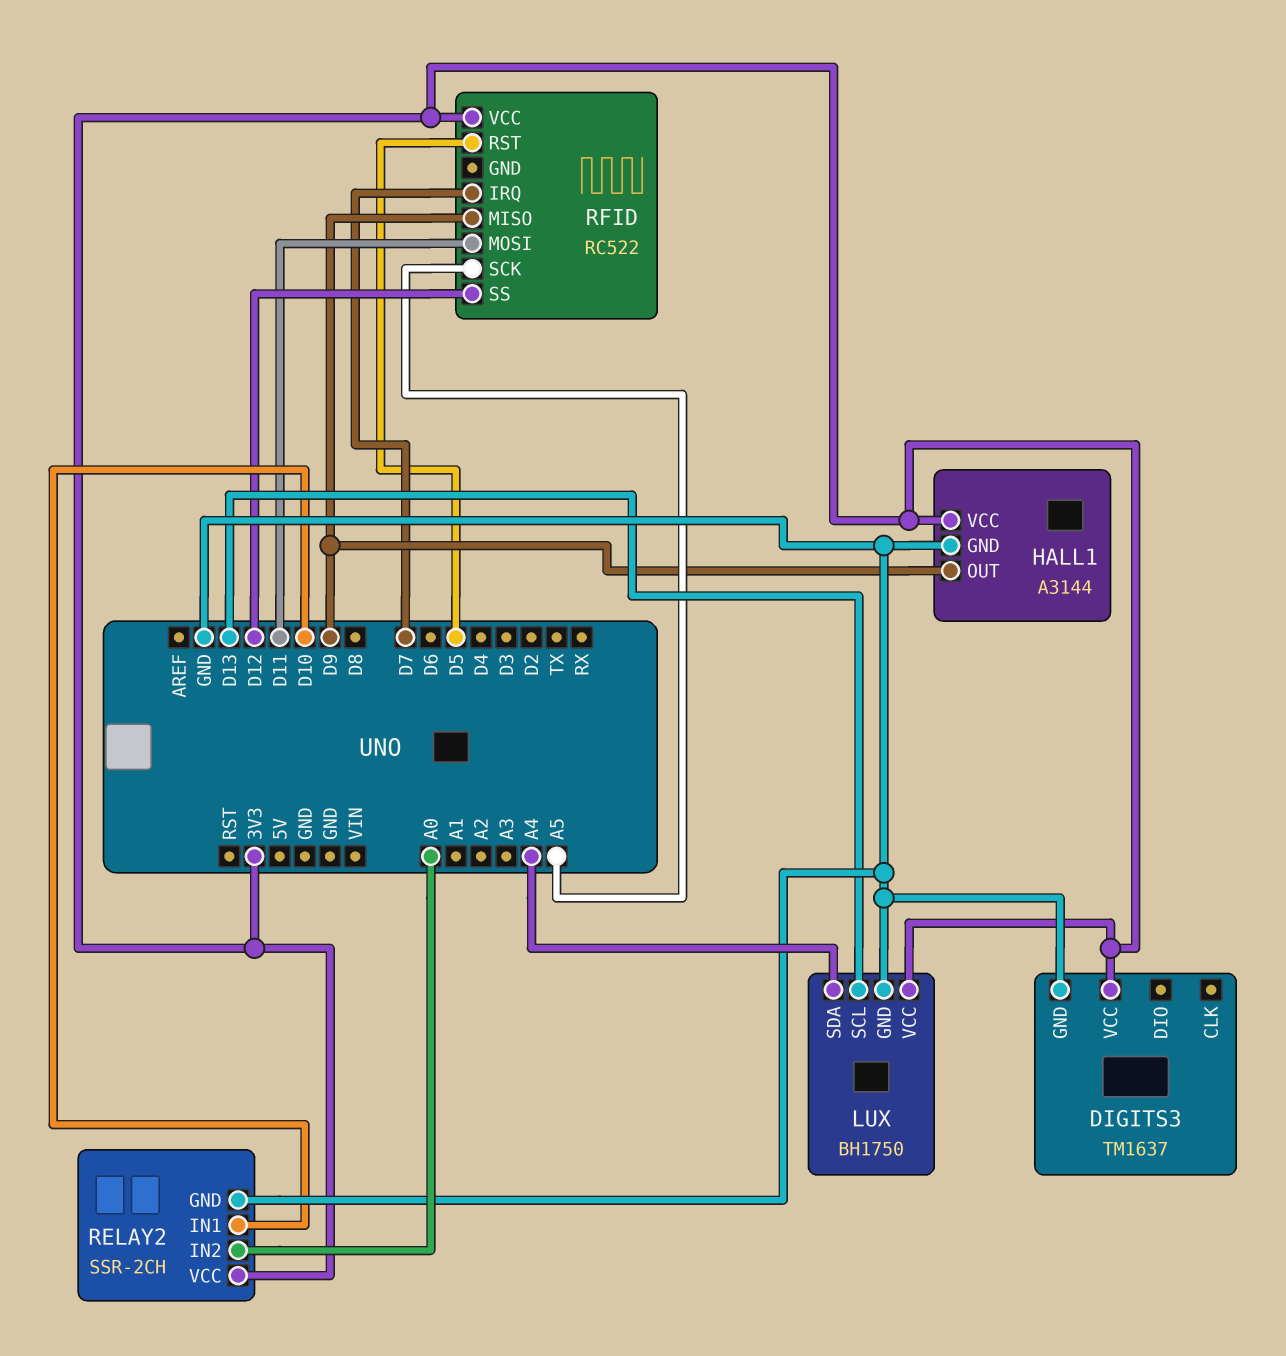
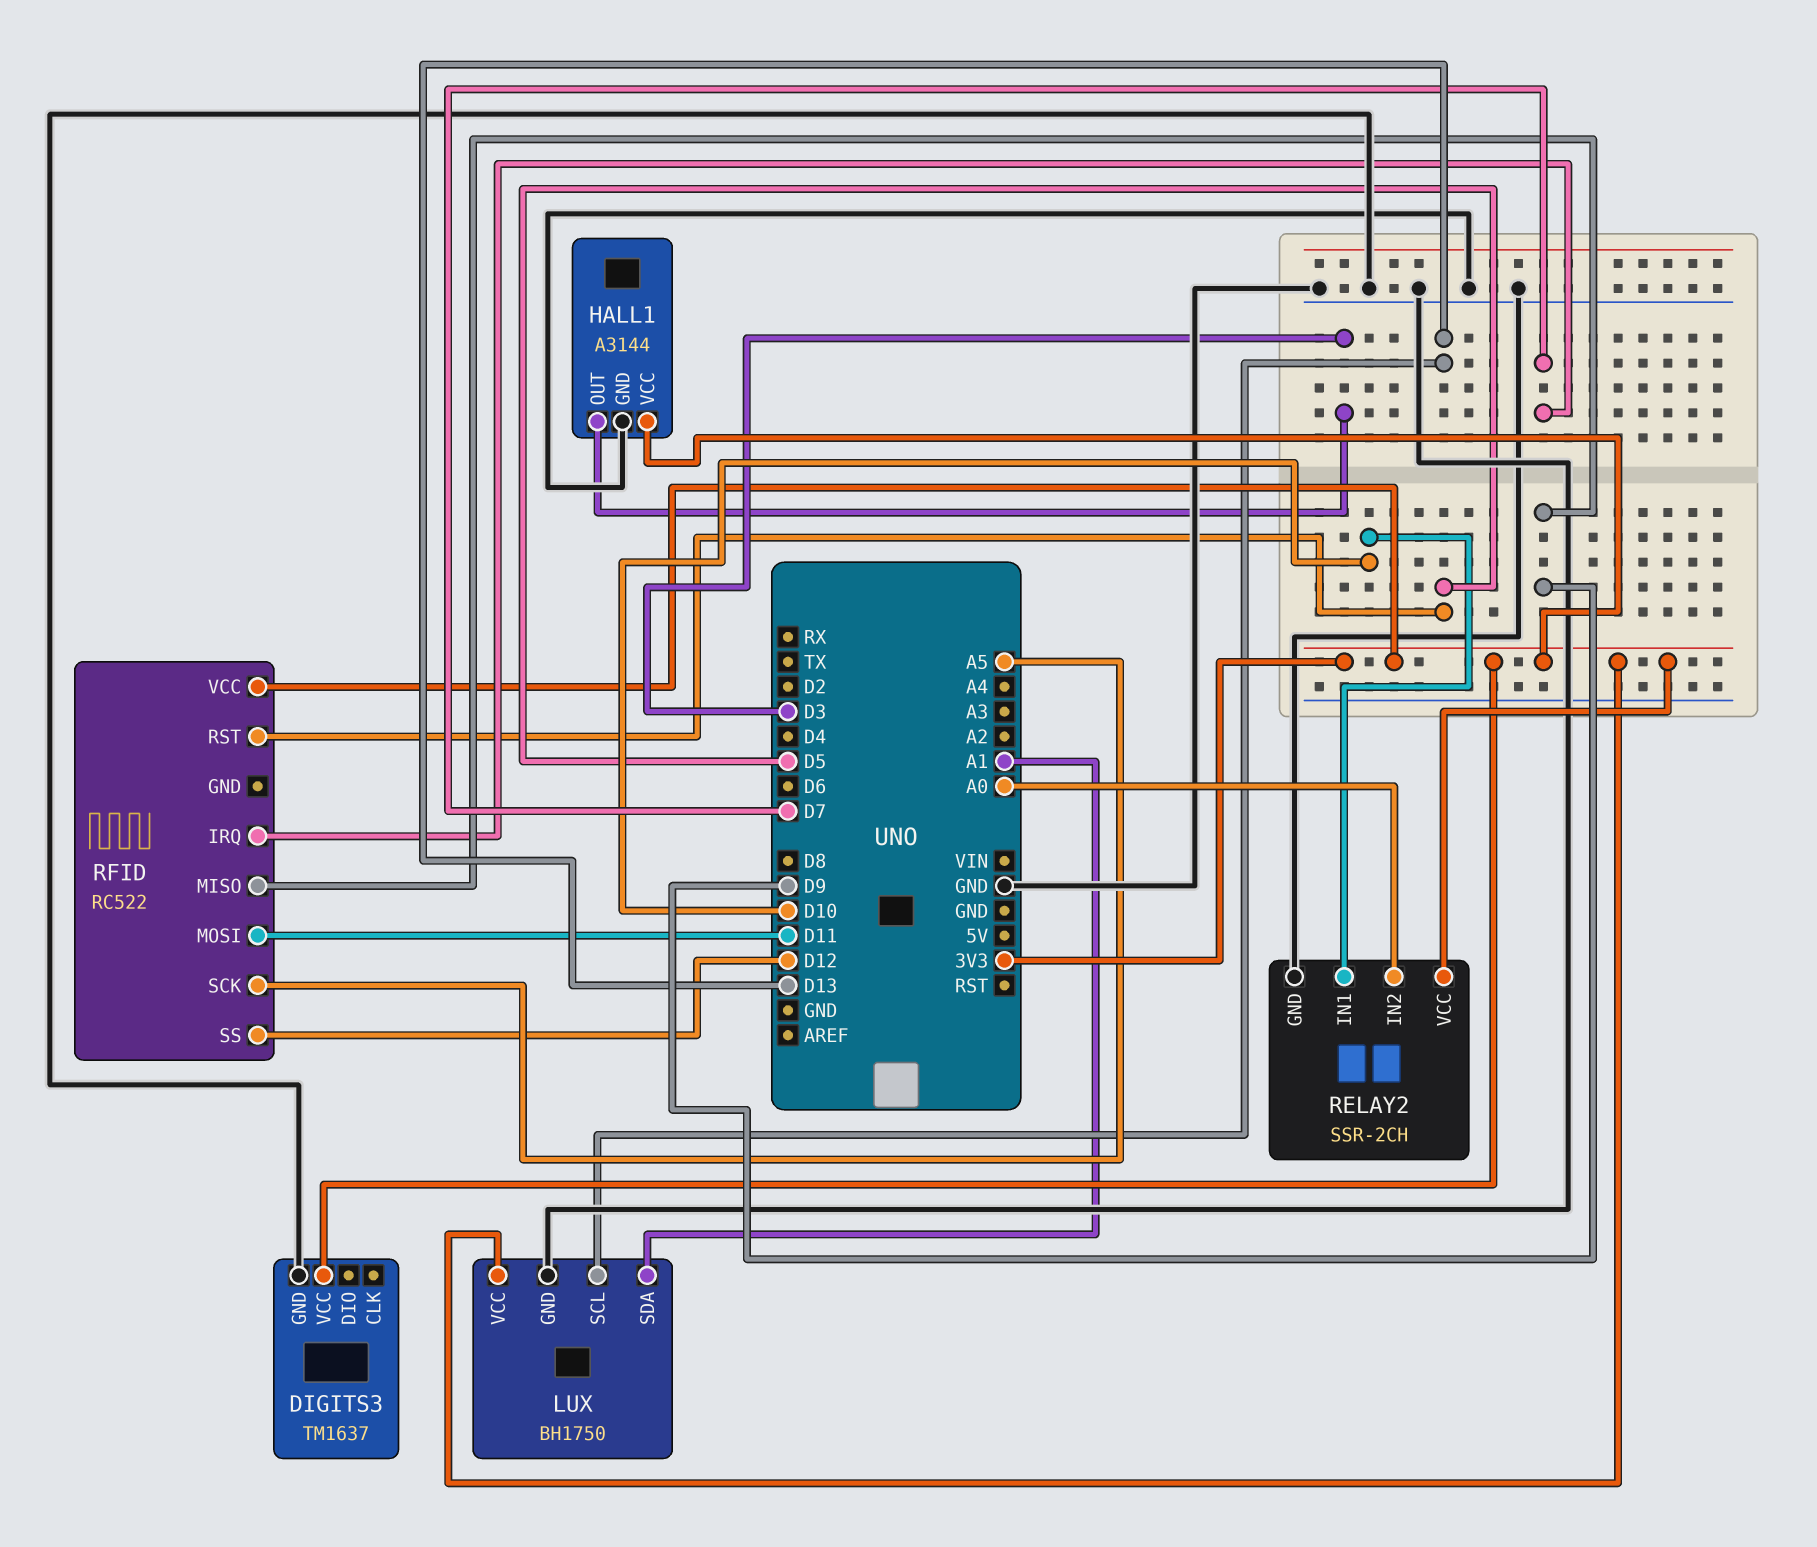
HALL1 pin OUT: D9 -> D3
LUX pin SDA: A4 -> A1

